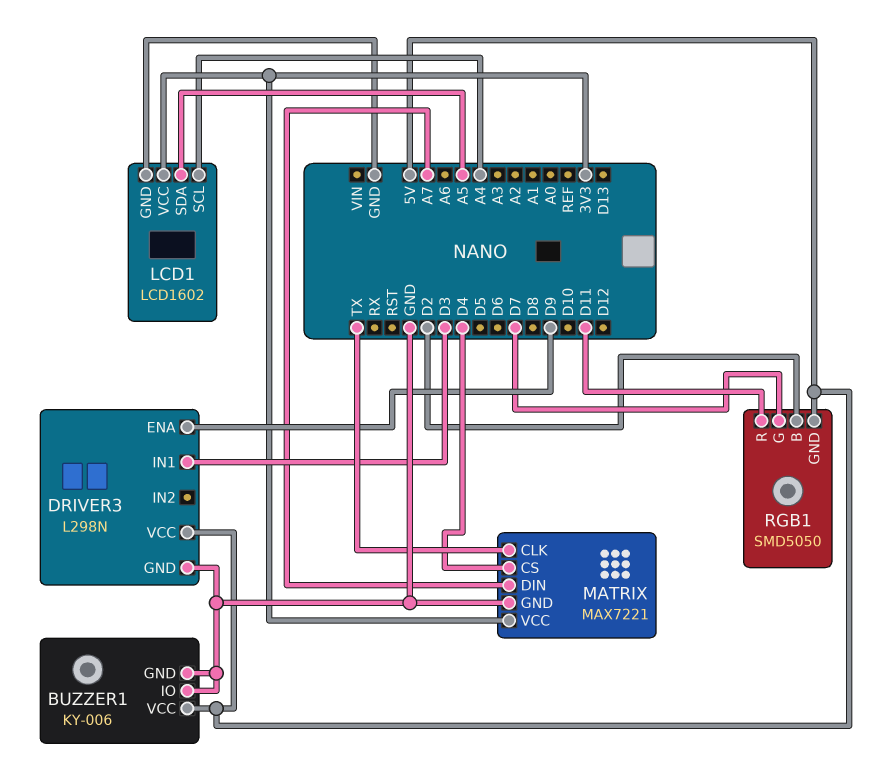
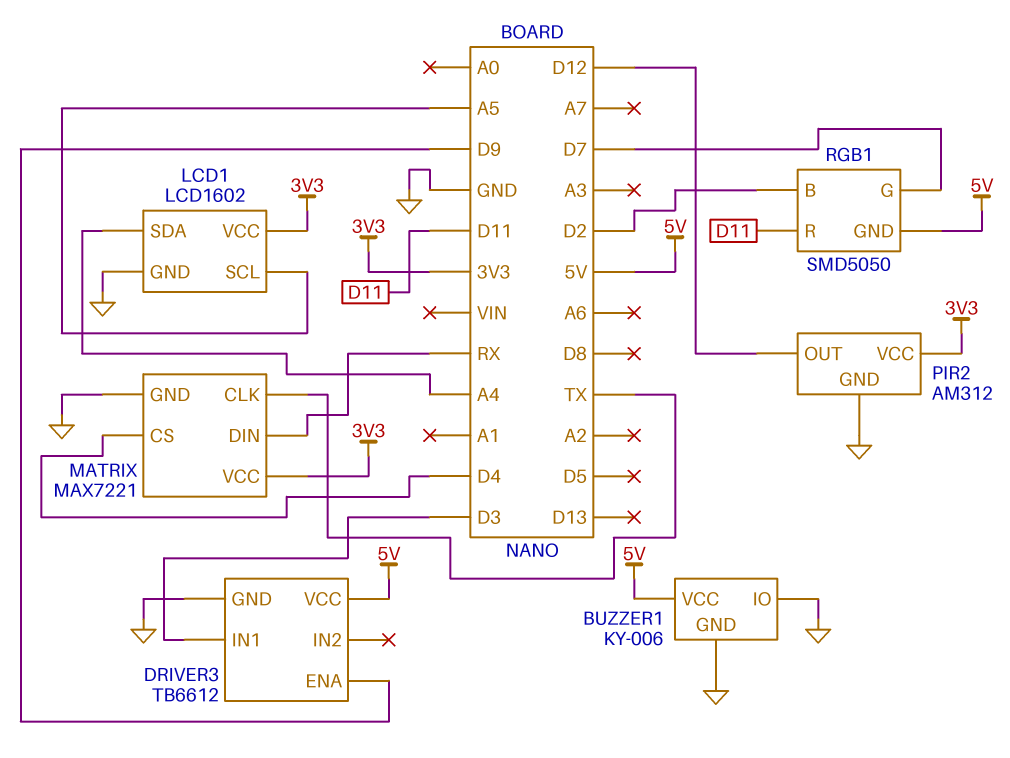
DRIVER3: L298N -> TB6612
LCD1 pin SCL: A4 -> A5
LCD1 pin SDA: A5 -> A4
MATRIX pin DIN: A7 -> RX
PIR2: none -> AM312
PIR2 pin GND: none -> GND
PIR2 pin OUT: none -> D12
PIR2 pin VCC: none -> 3V3

